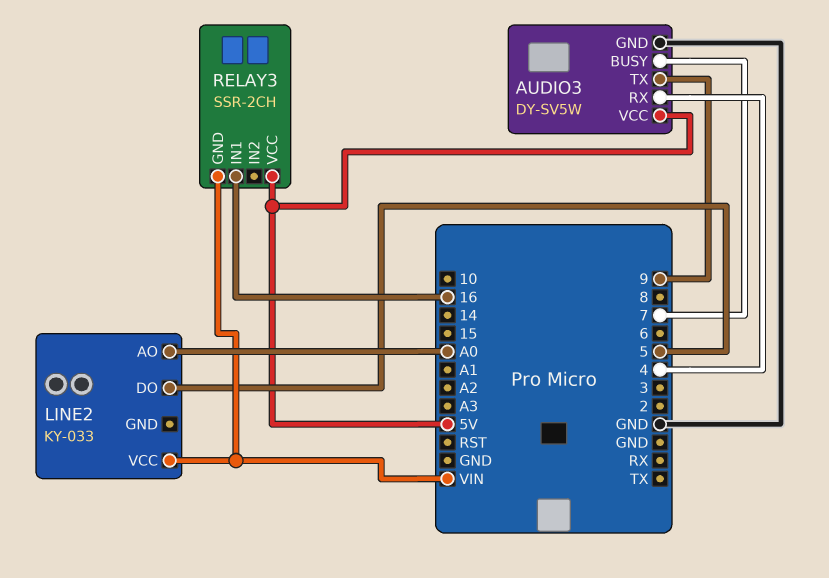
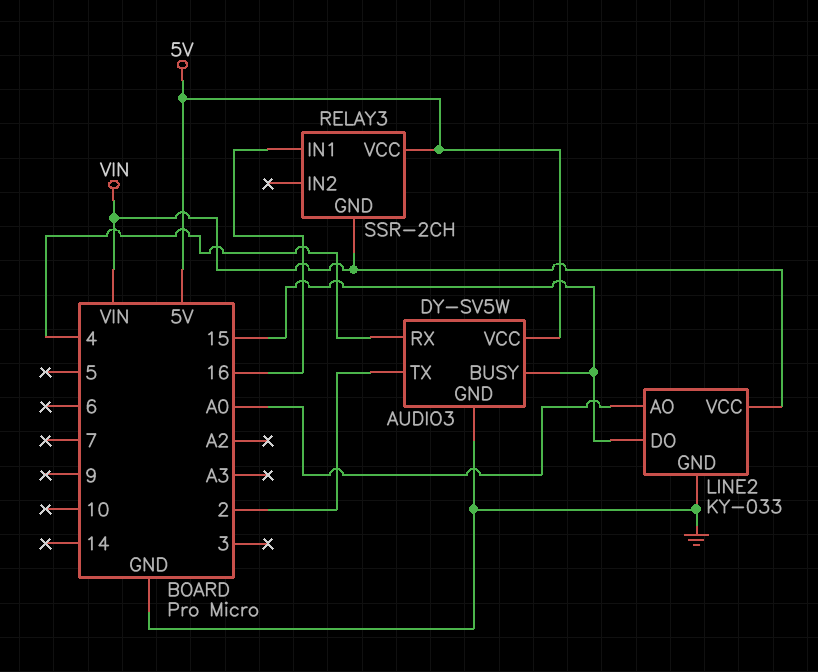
AUDIO3 pin BUSY: 7 -> 15
AUDIO3 pin TX: 9 -> 2
LINE2 pin DO: 5 -> 15
LINE2 pin GND: none -> GND

